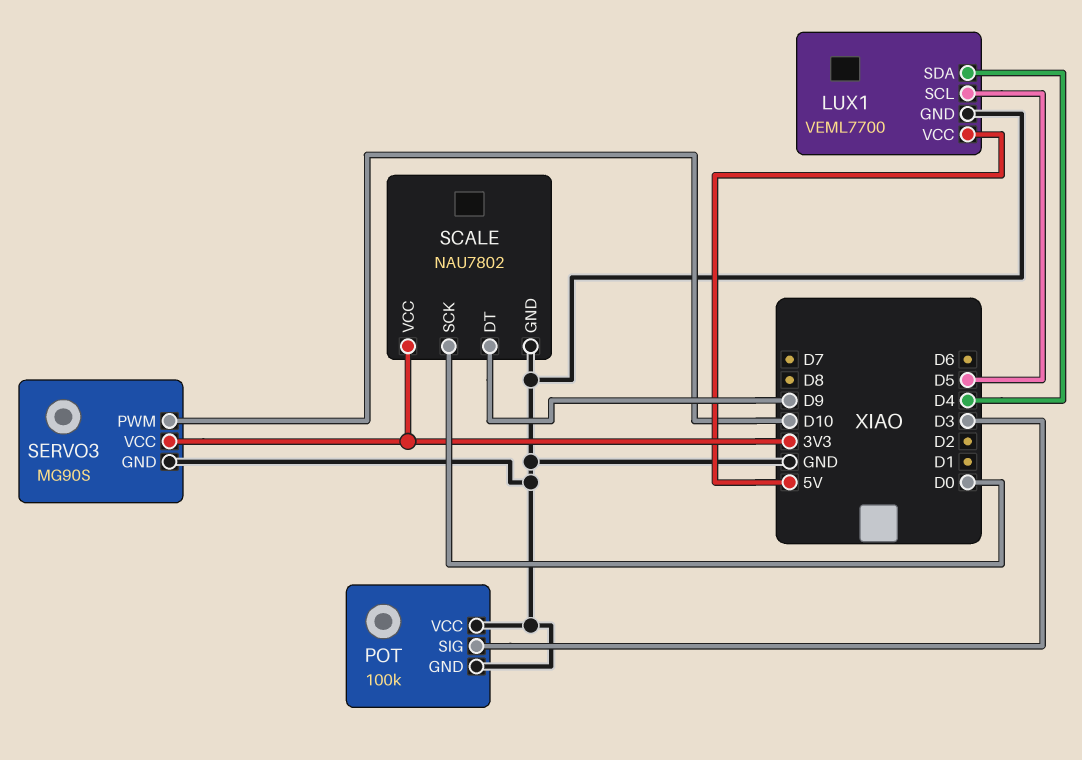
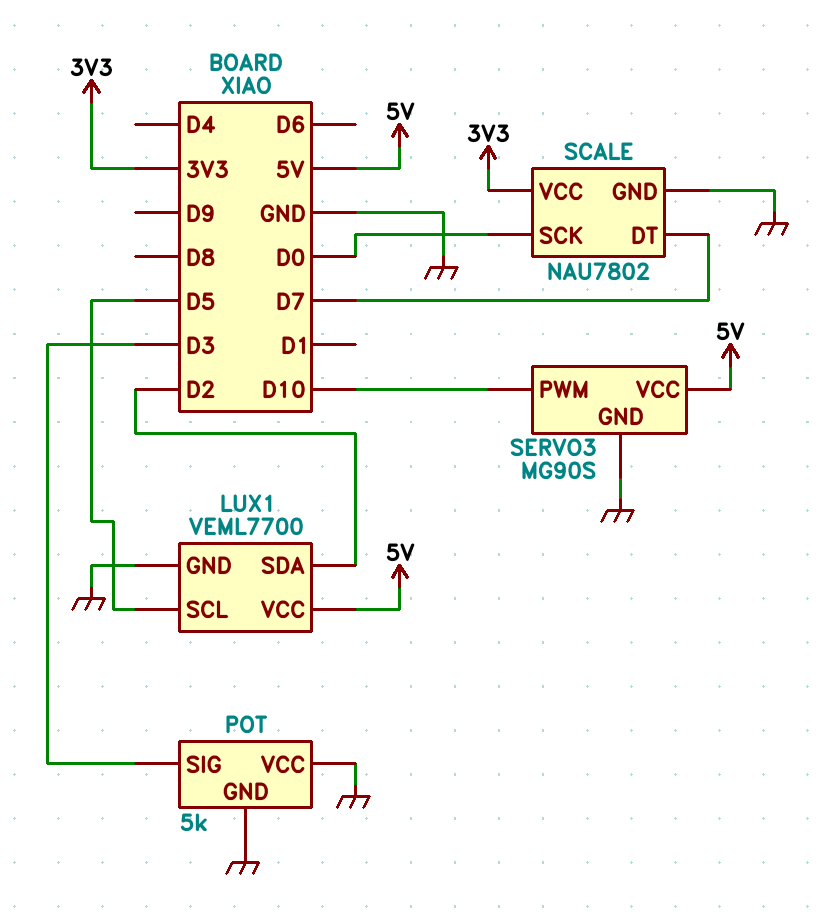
LUX1 pin SDA: D4 -> D2
POT: 100k -> 5k
SCALE pin DT: D9 -> D7
SERVO3 pin VCC: 3V3 -> 5V

